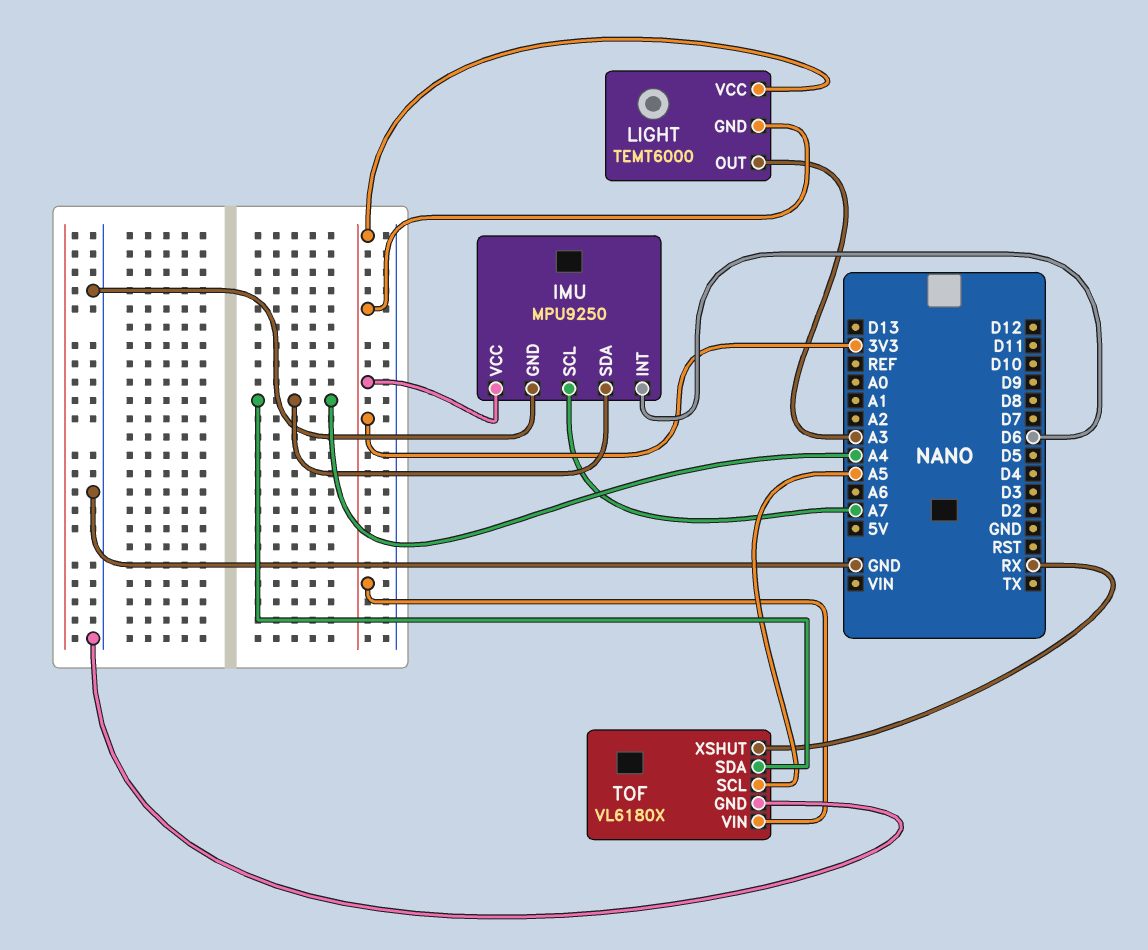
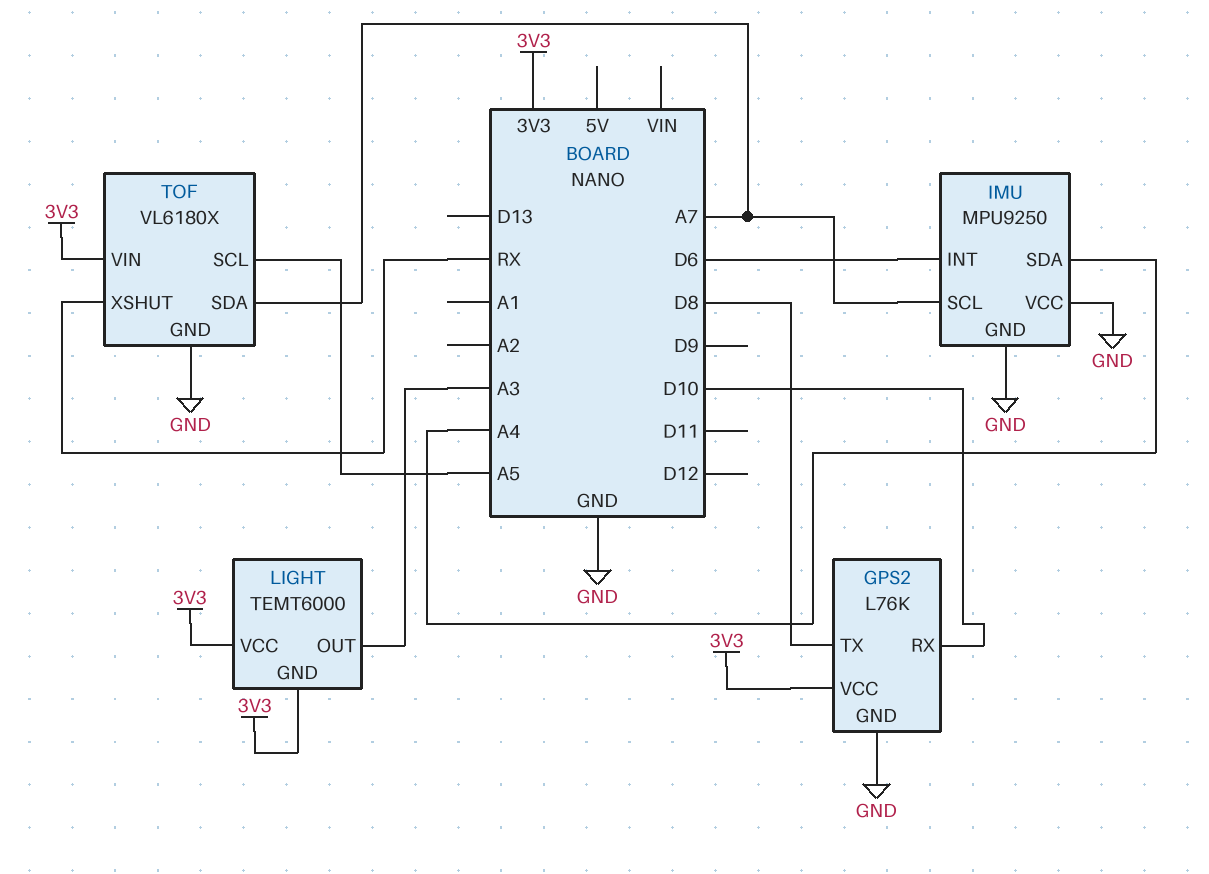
GPS2: none -> L76K
GPS2 pin GND: none -> GND
GPS2 pin RX: none -> D10
GPS2 pin TX: none -> D8
GPS2 pin VCC: none -> 3V3
IMU pin VCC: 3V3 -> GND
TOF pin SDA: A4 -> A7

